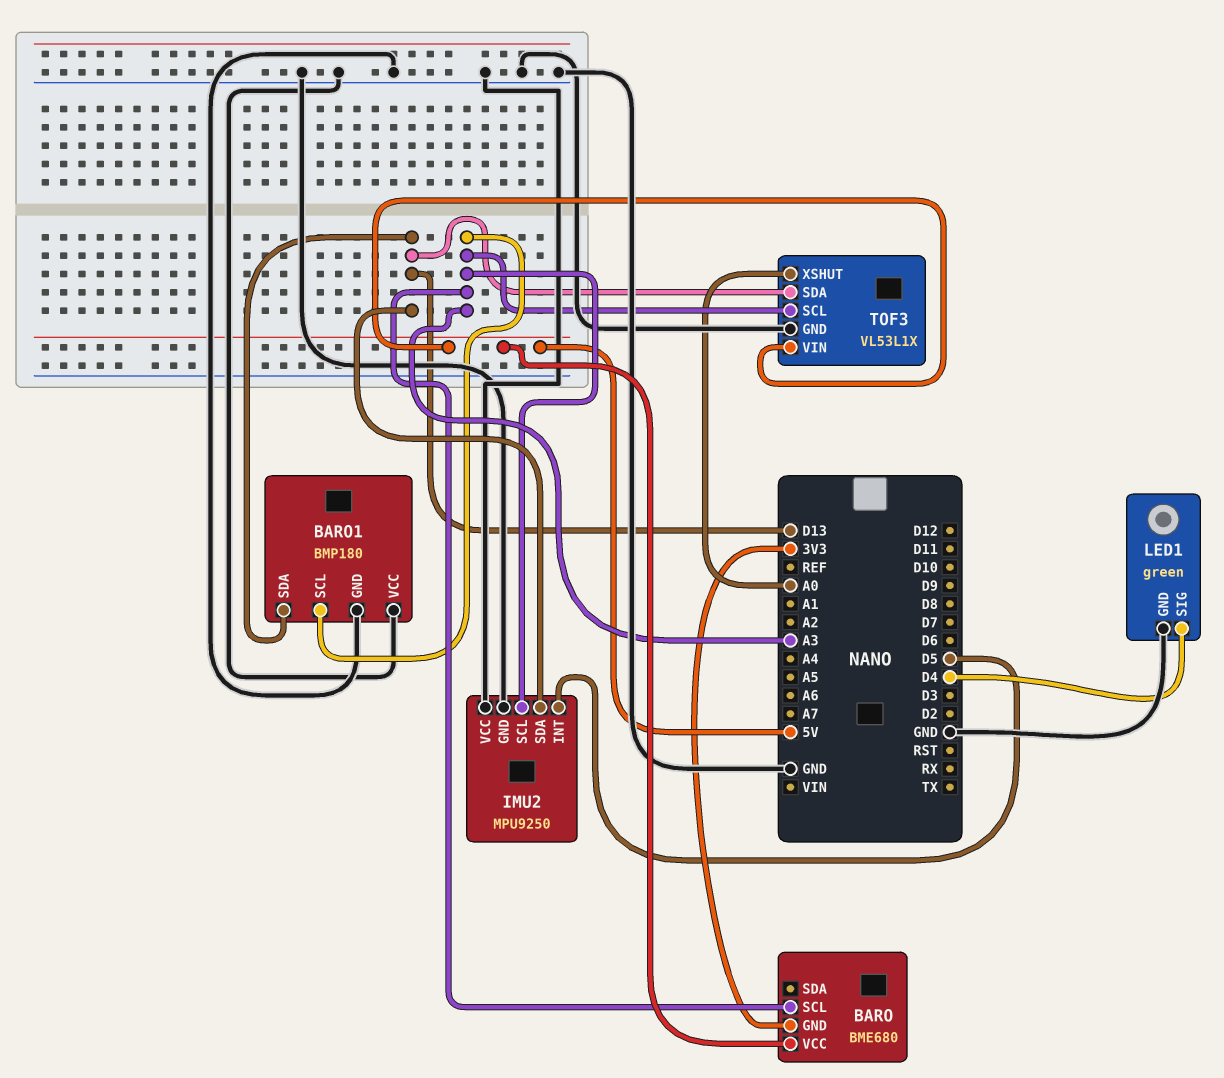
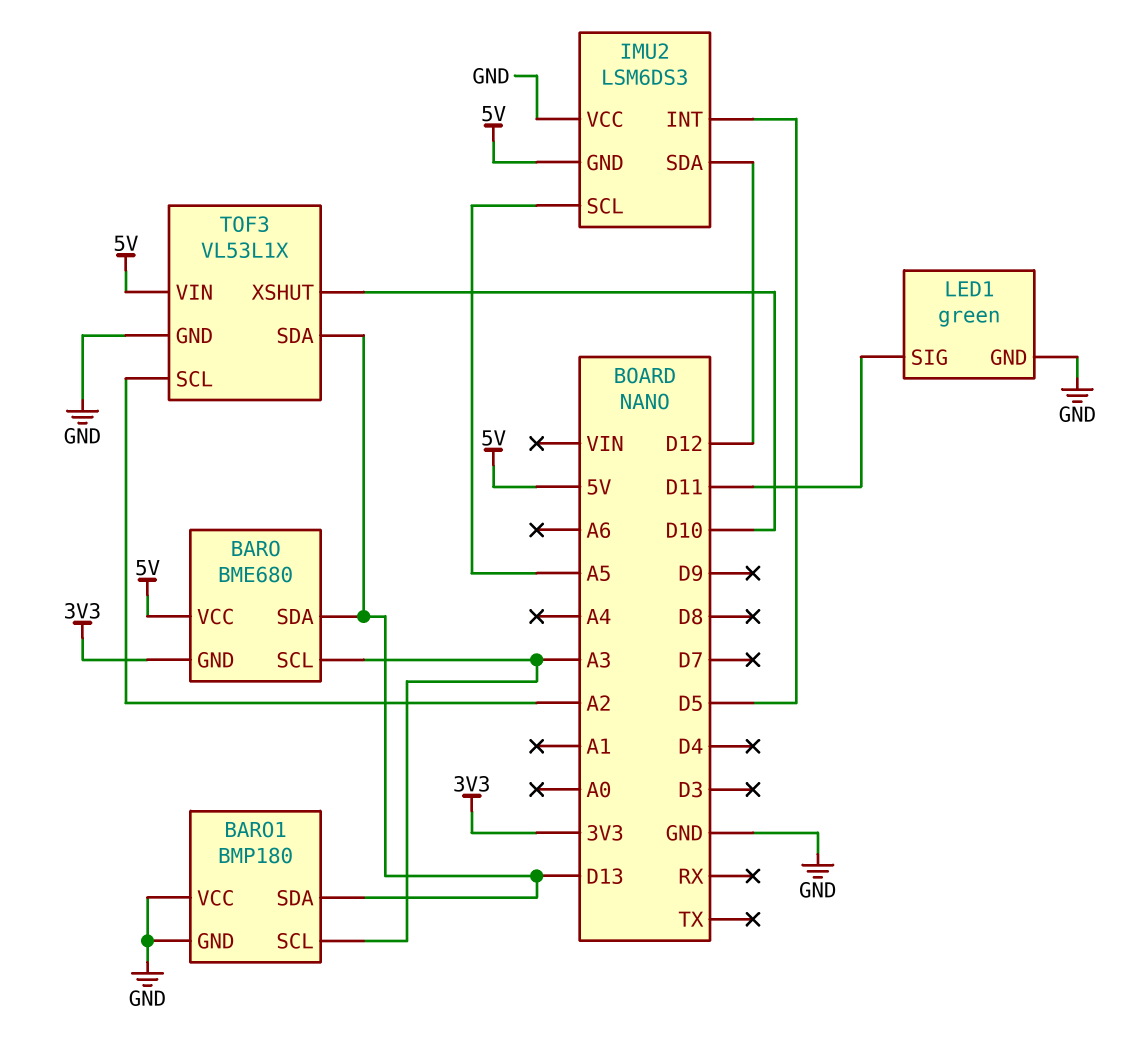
BARO pin SDA: none -> D13
IMU2: MPU9250 -> LSM6DS3
IMU2 pin GND: GND -> 5V
IMU2 pin SCL: A3 -> A5
IMU2 pin SDA: D13 -> D12
LED1 pin SIG: D4 -> D11
TOF3 pin SCL: A3 -> A2
TOF3 pin XSHUT: A0 -> D10

